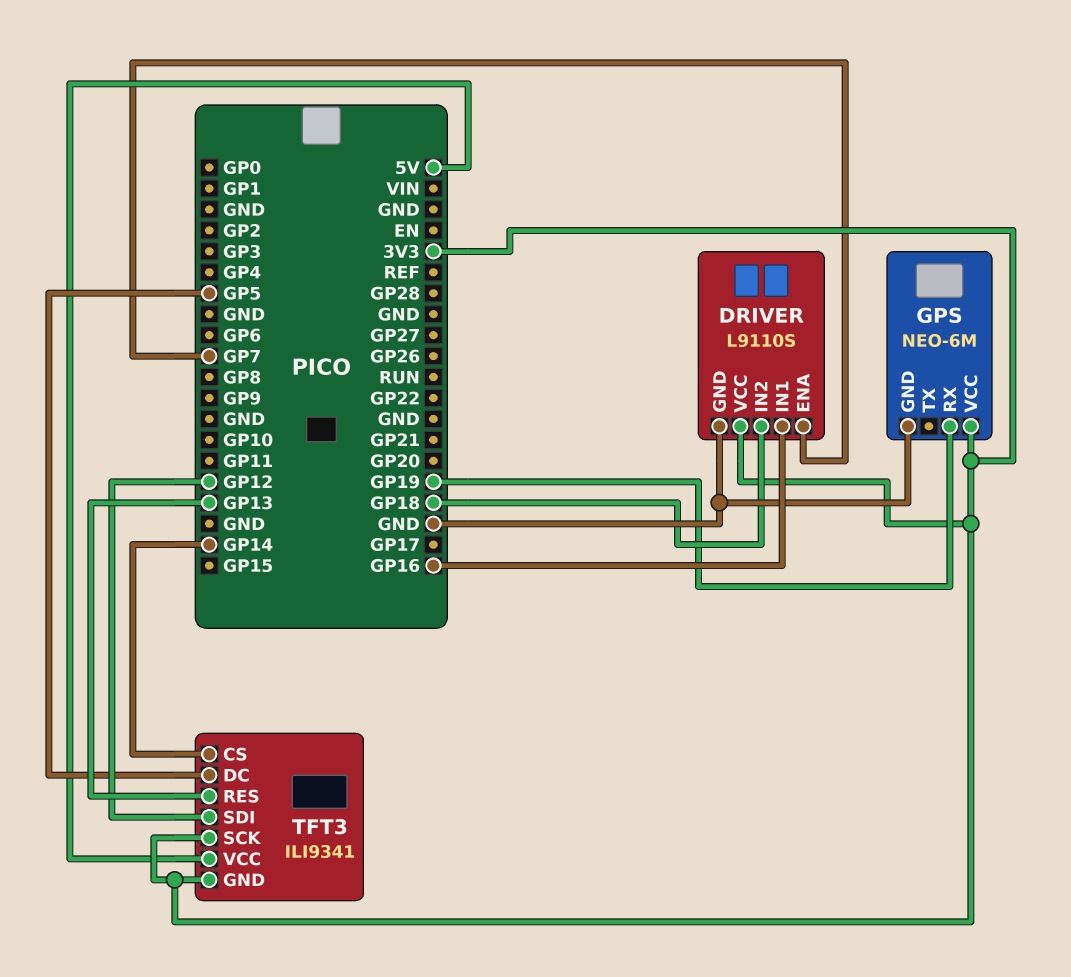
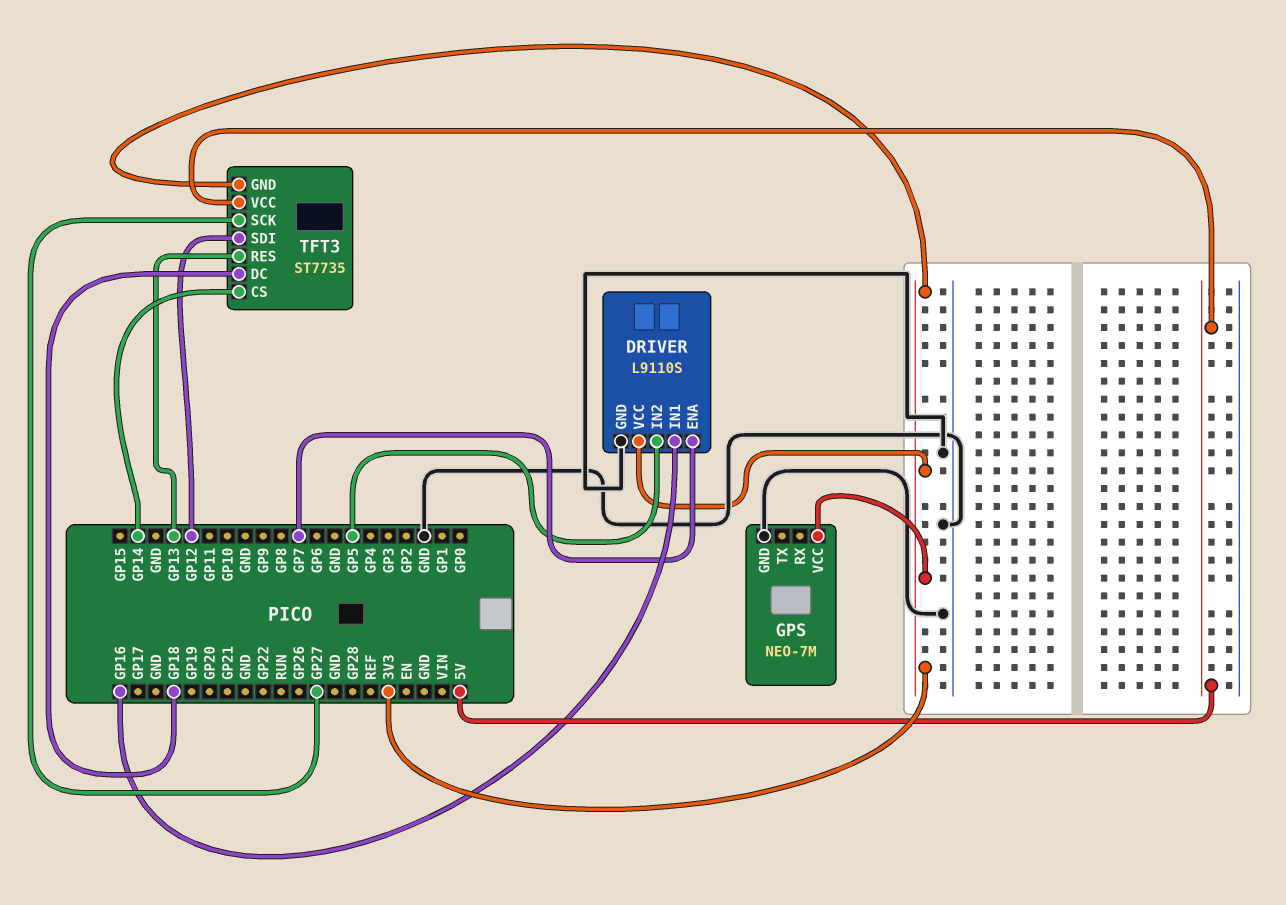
DRIVER pin IN2: GP18 -> GP5
GPS: NEO-6M -> NEO-7M
GPS pin RX: GP19 -> none
TFT3: ILI9341 -> ST7735
TFT3 pin DC: GP5 -> GP18
TFT3 pin SCK: 3V3 -> GP27

